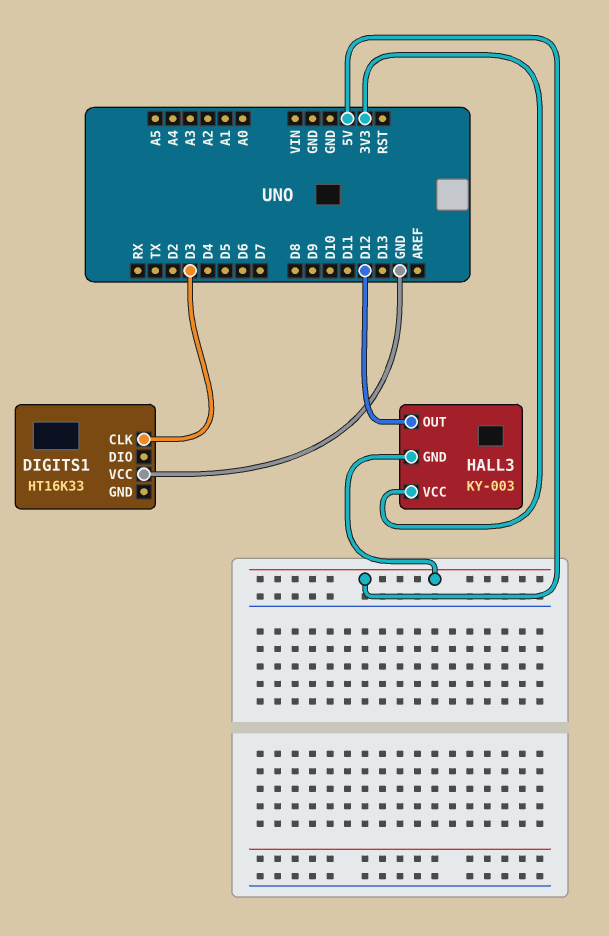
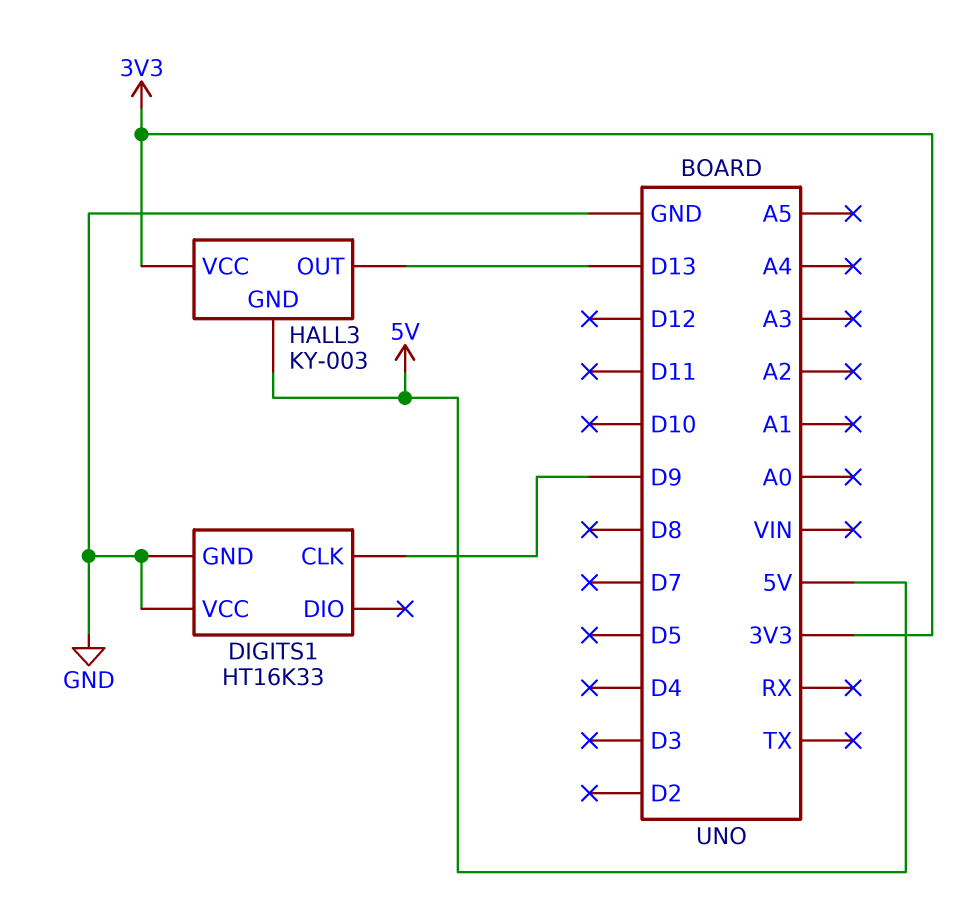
DIGITS1 pin CLK: D3 -> D9
DIGITS1 pin GND: none -> GND
HALL3 pin OUT: D12 -> D13

